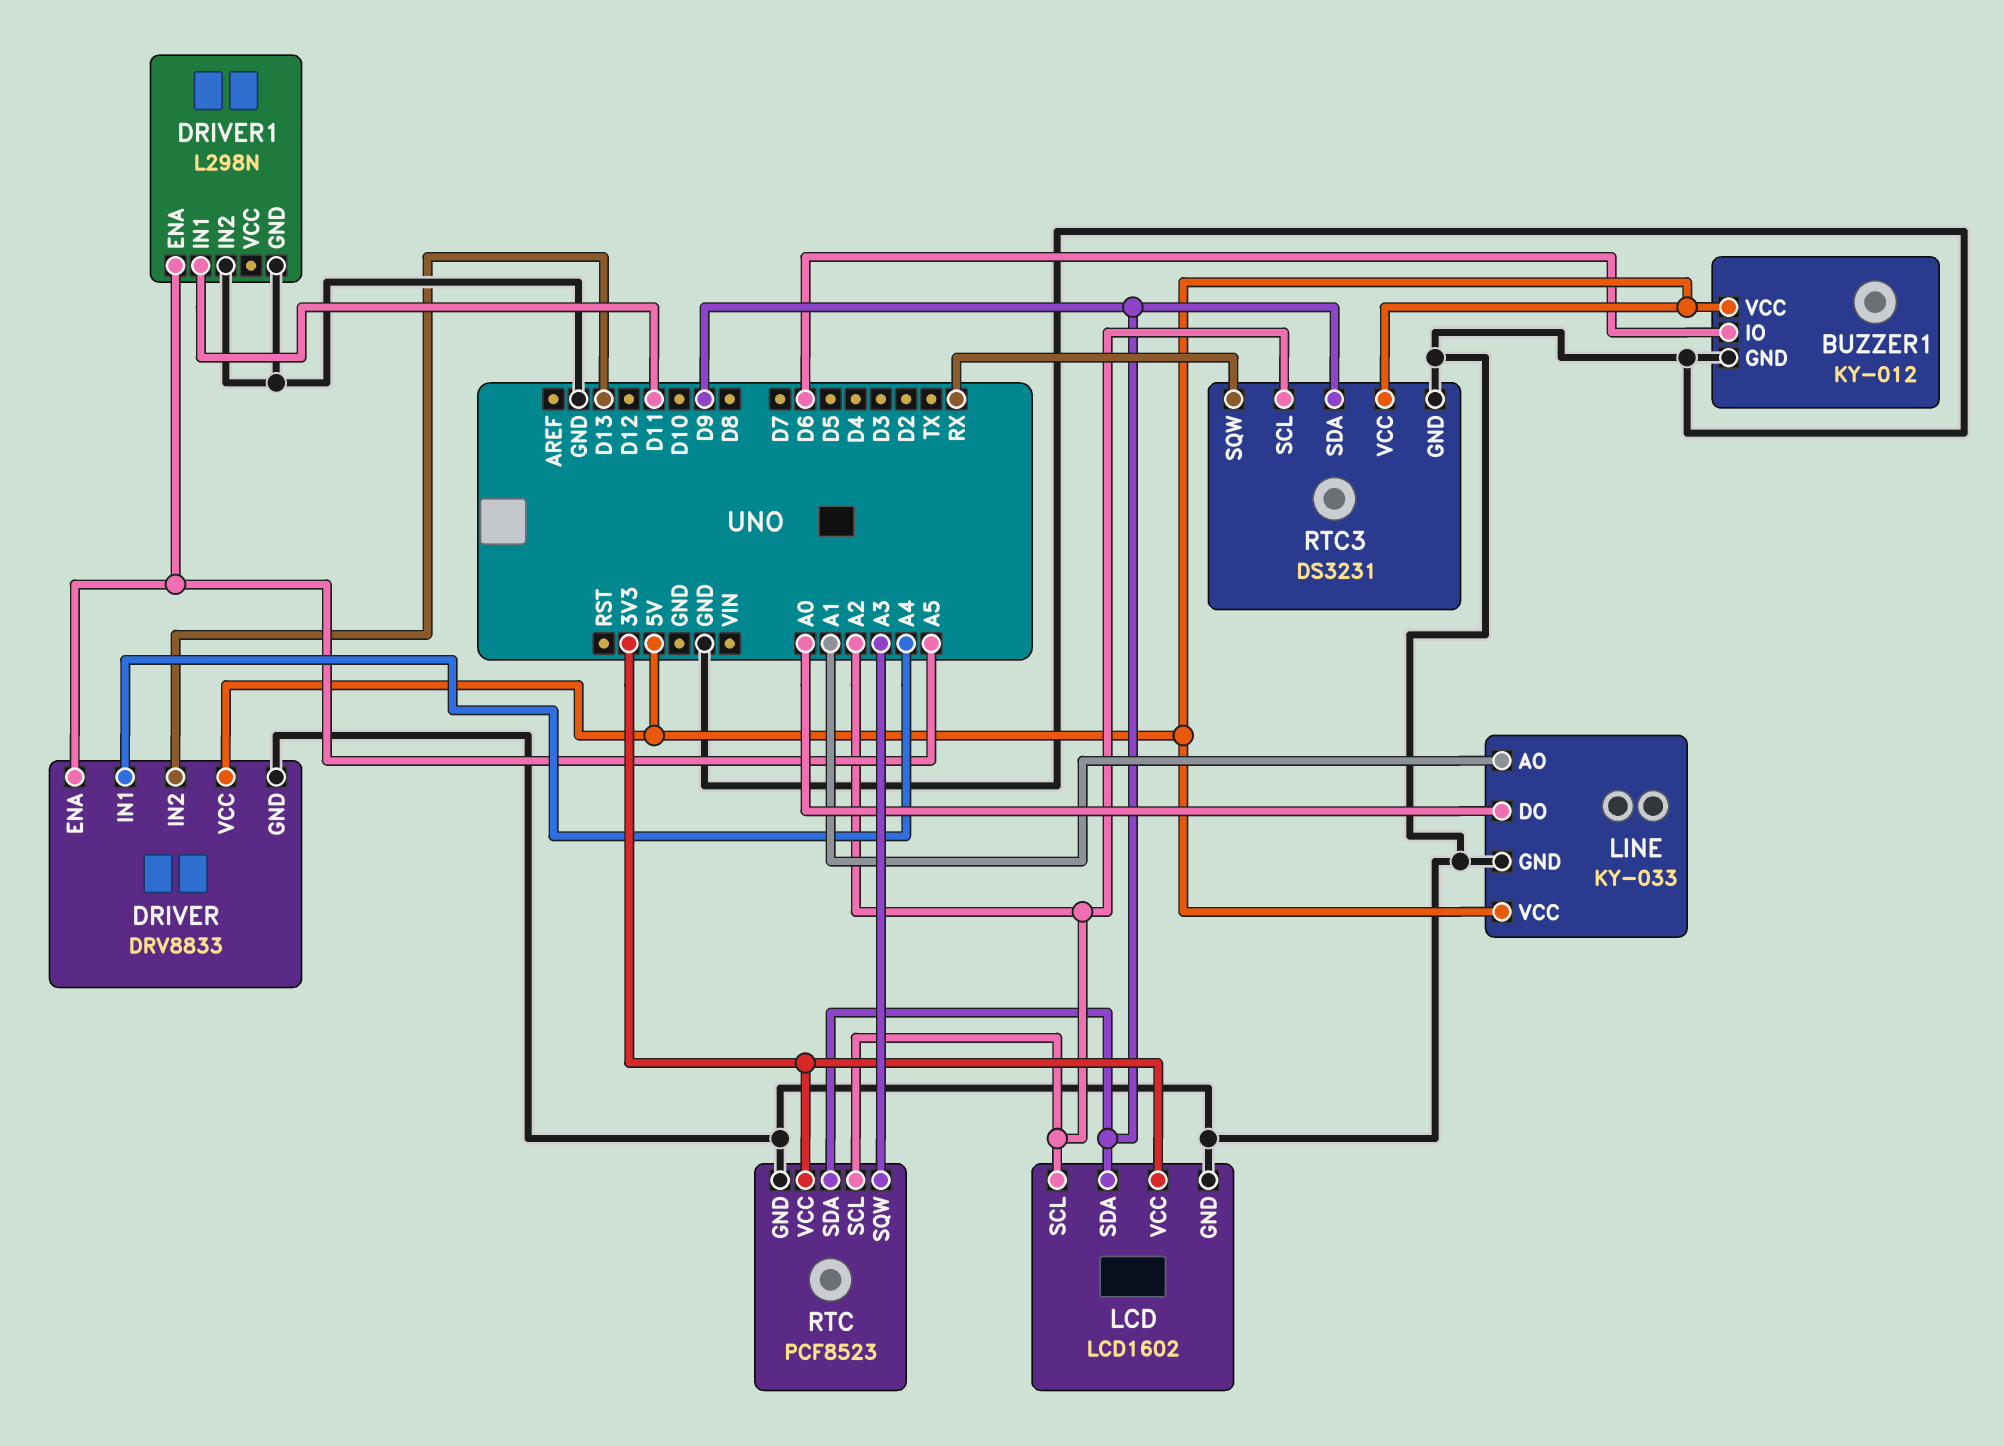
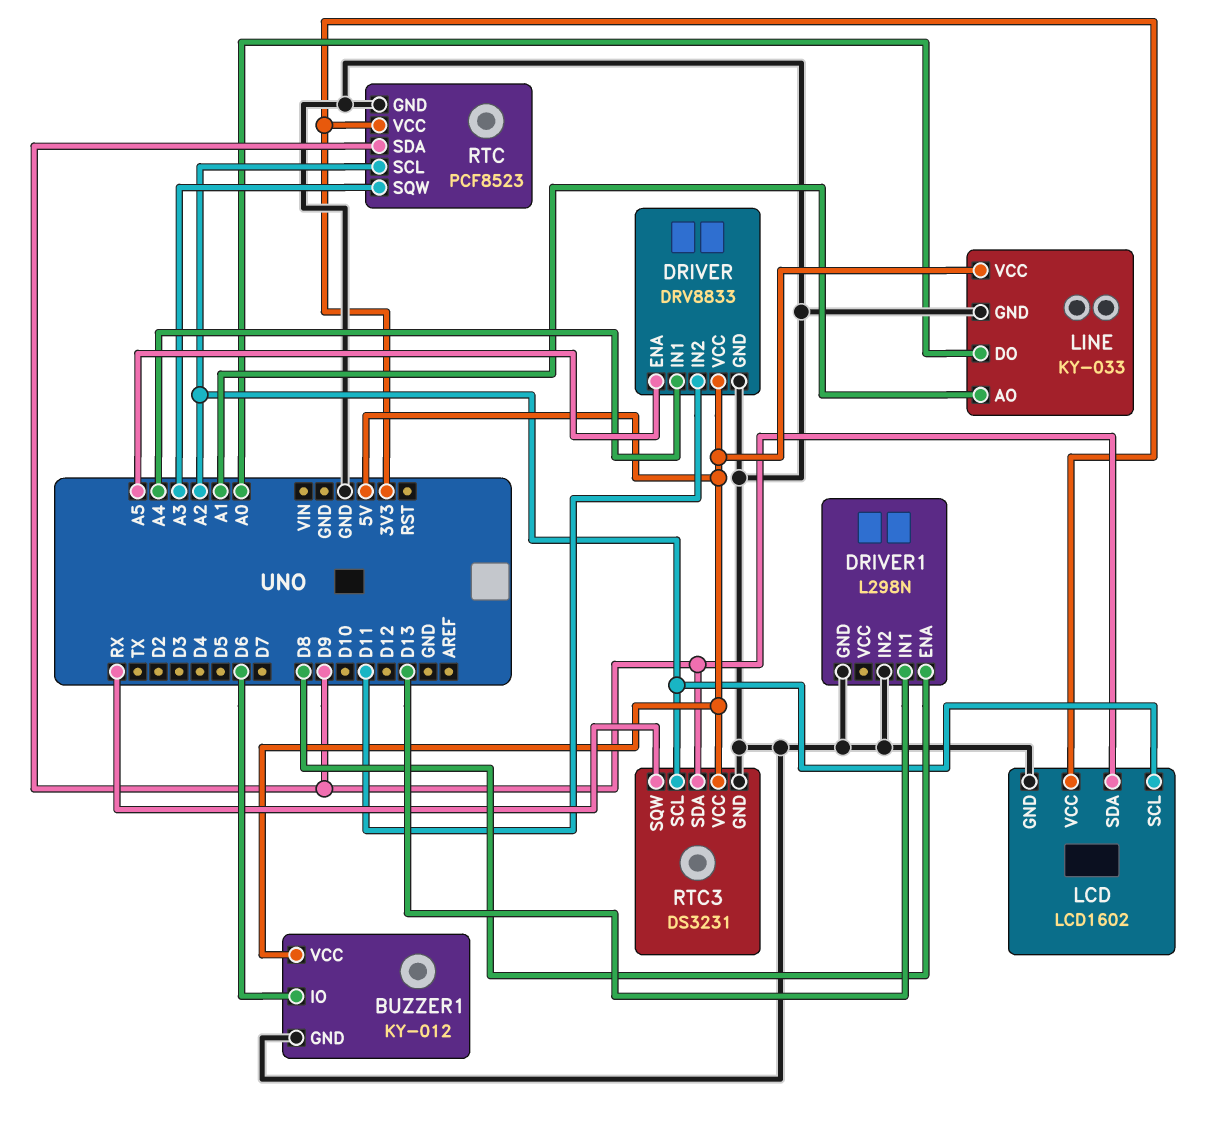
DRIVER pin IN2: D13 -> D11
DRIVER1 pin ENA: A5 -> D8
DRIVER1 pin IN1: D11 -> D13

